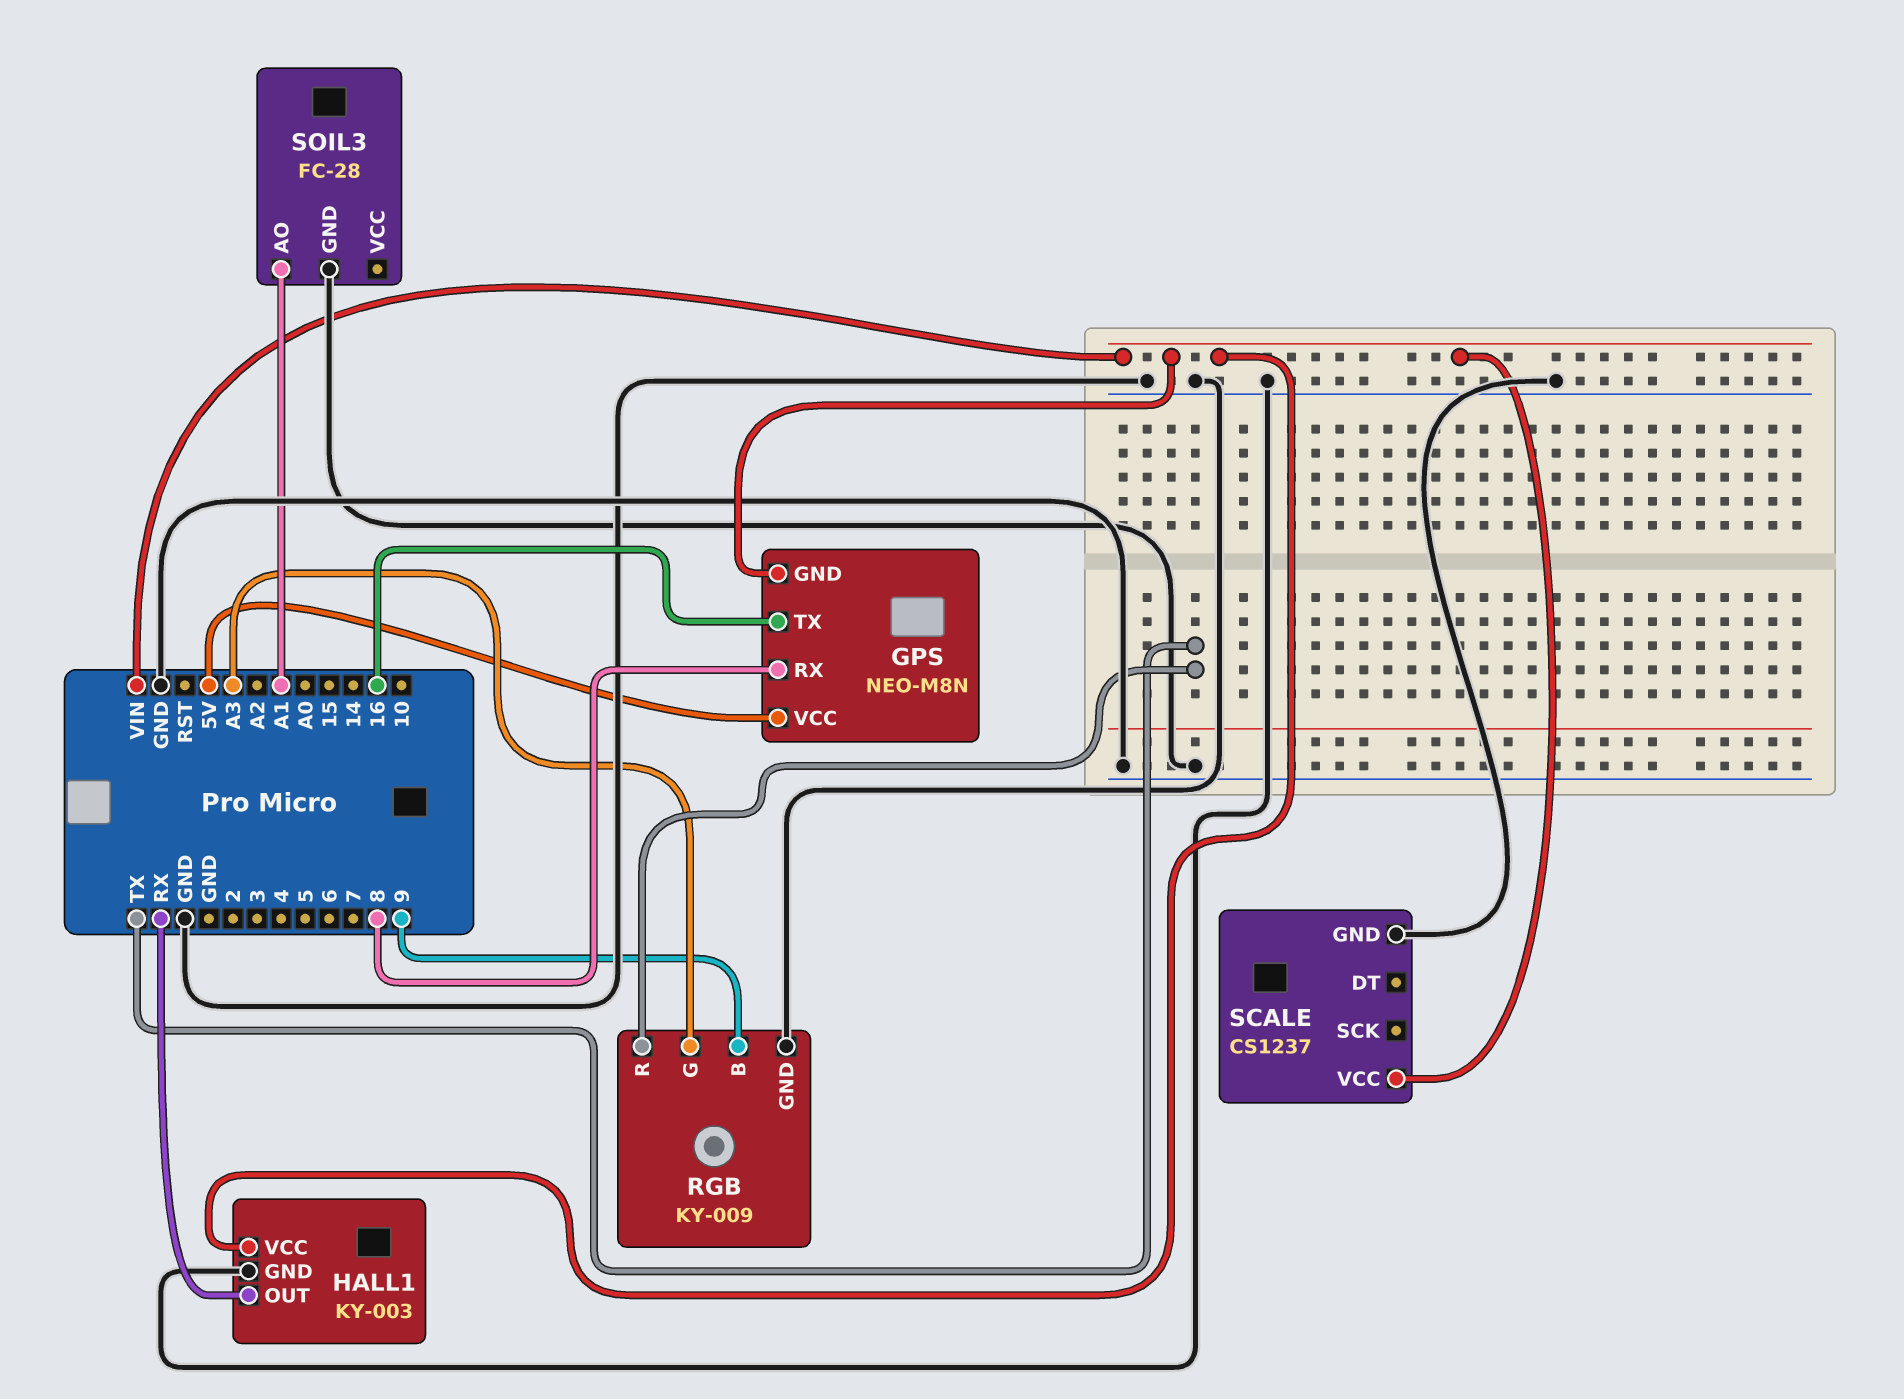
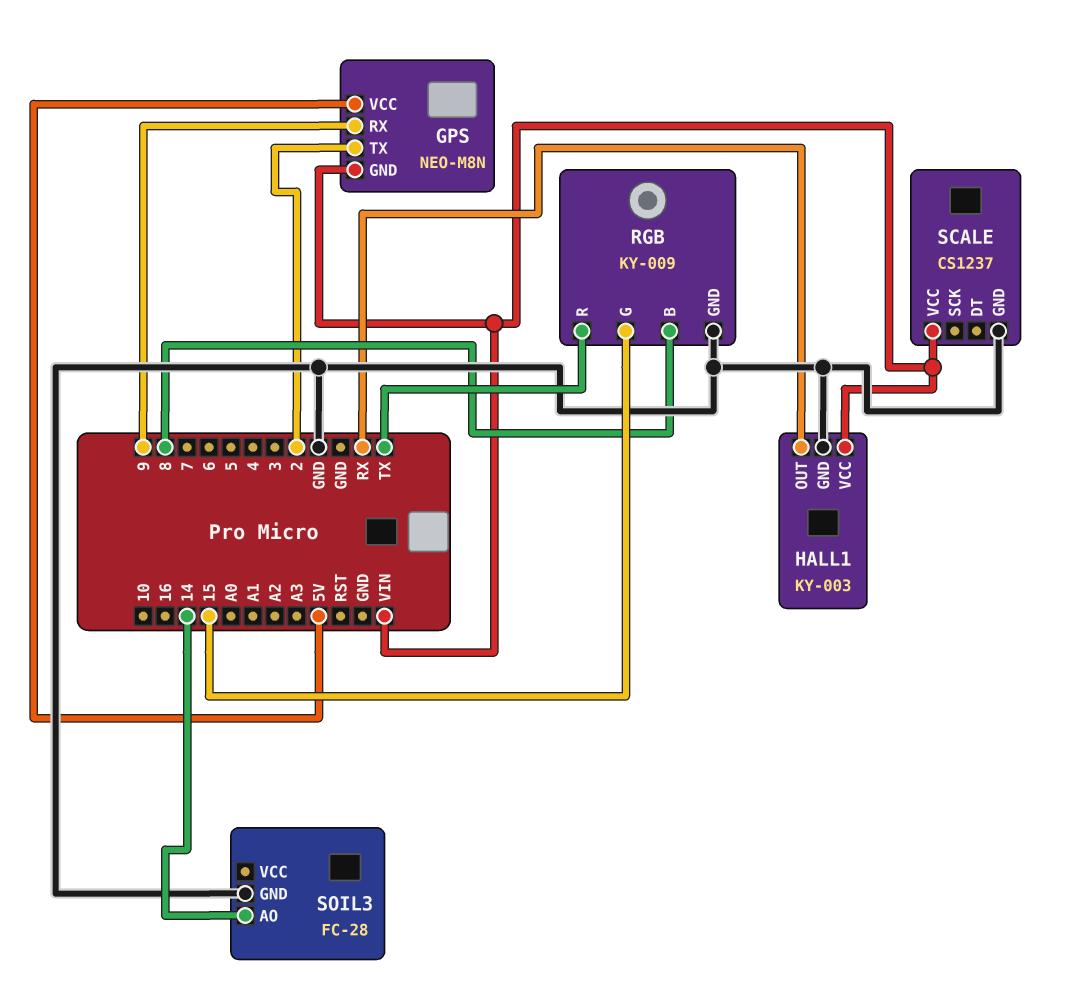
GPS pin RX: 8 -> 9
GPS pin TX: 16 -> 2
RGB pin B: 9 -> 8
RGB pin G: A3 -> 15
SOIL3 pin AO: A1 -> 14

